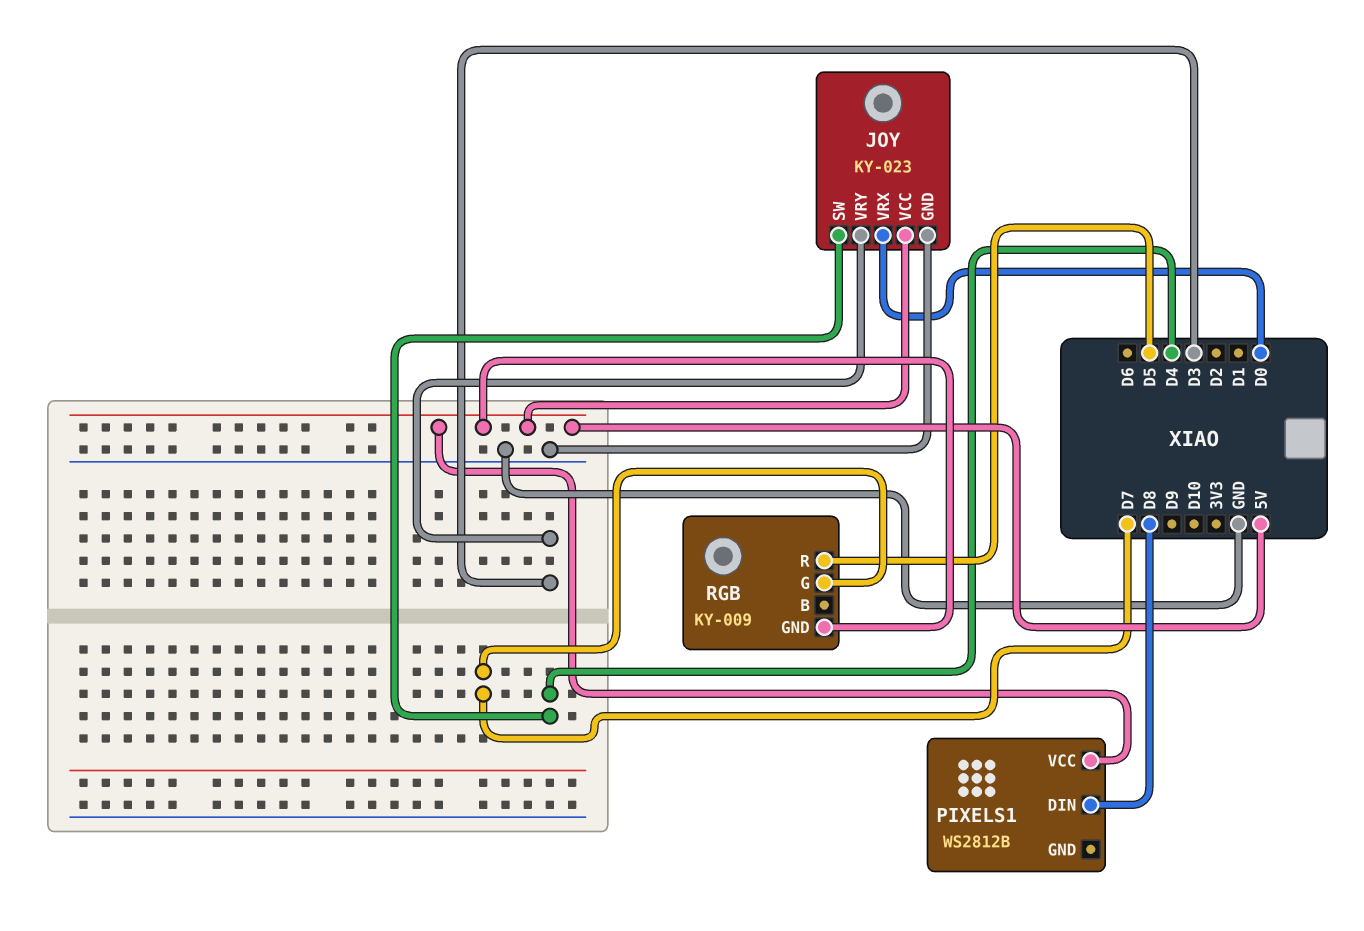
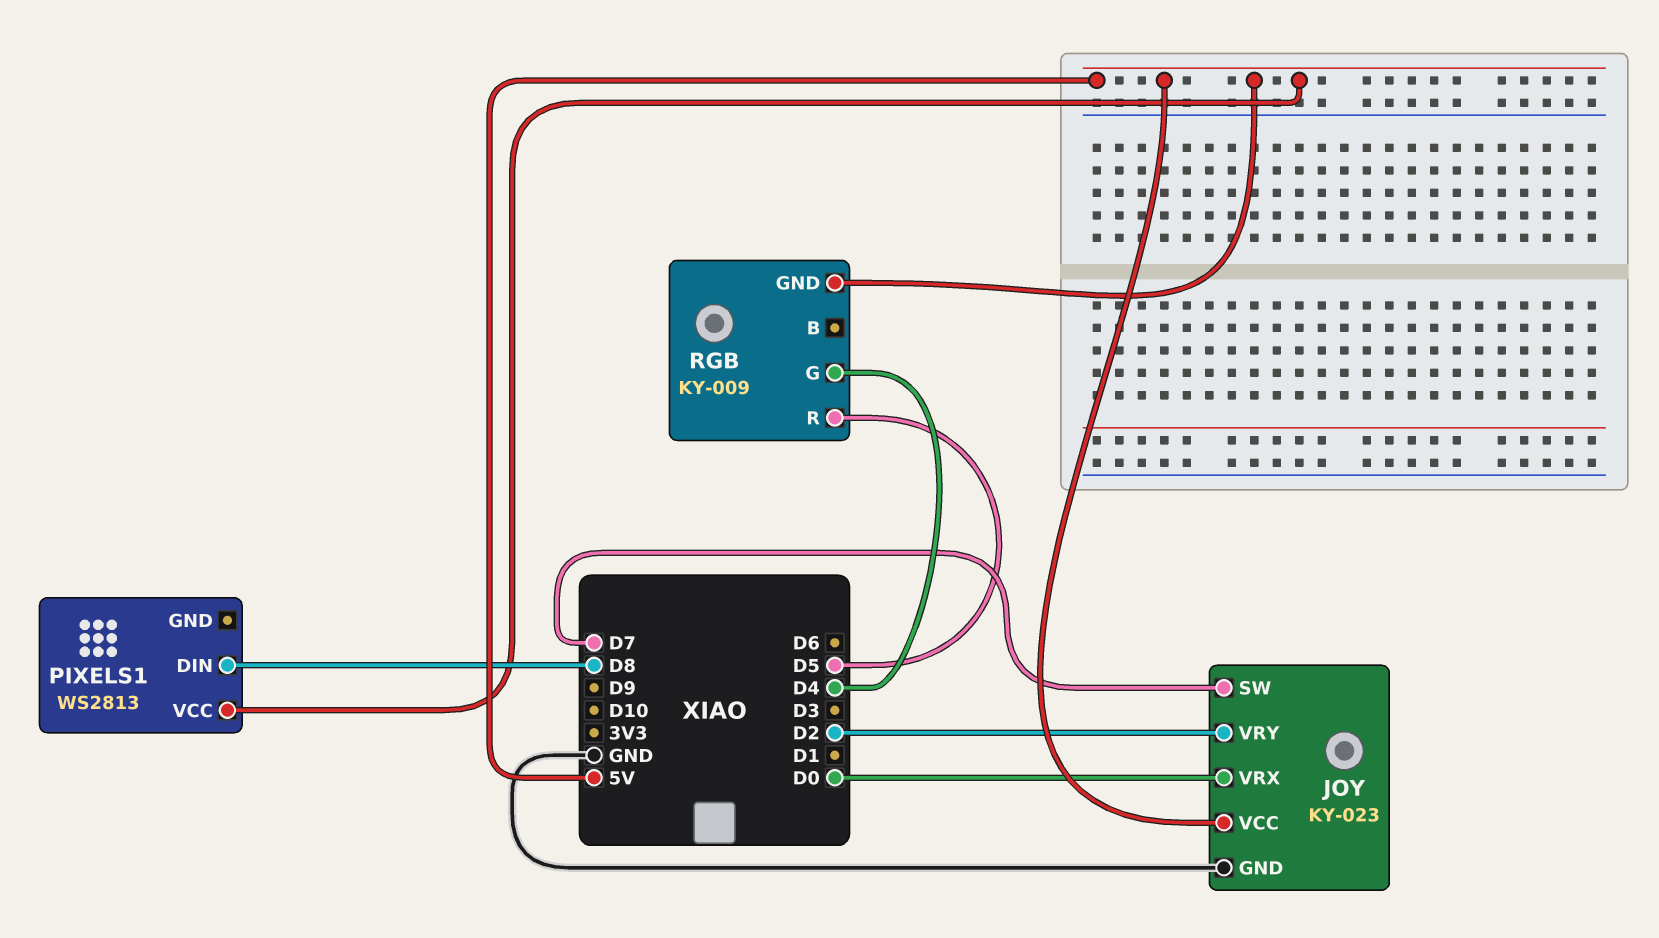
JOY pin SW: D4 -> D7
JOY pin VRY: D3 -> D2
PIXELS1: WS2812B -> WS2813
RGB pin G: D7 -> D4

